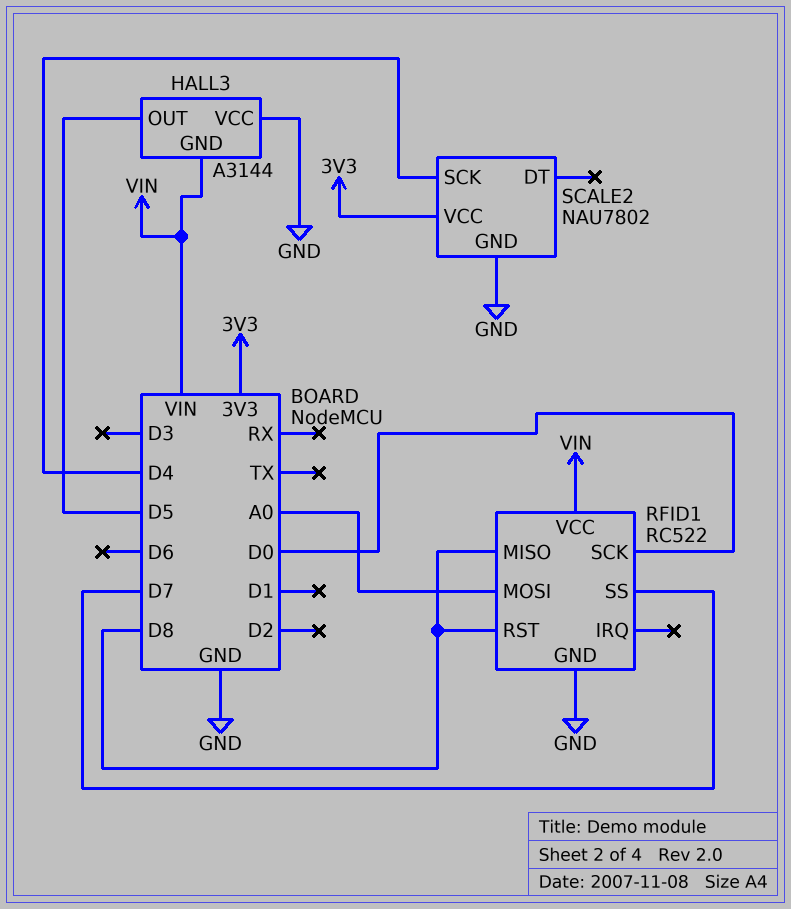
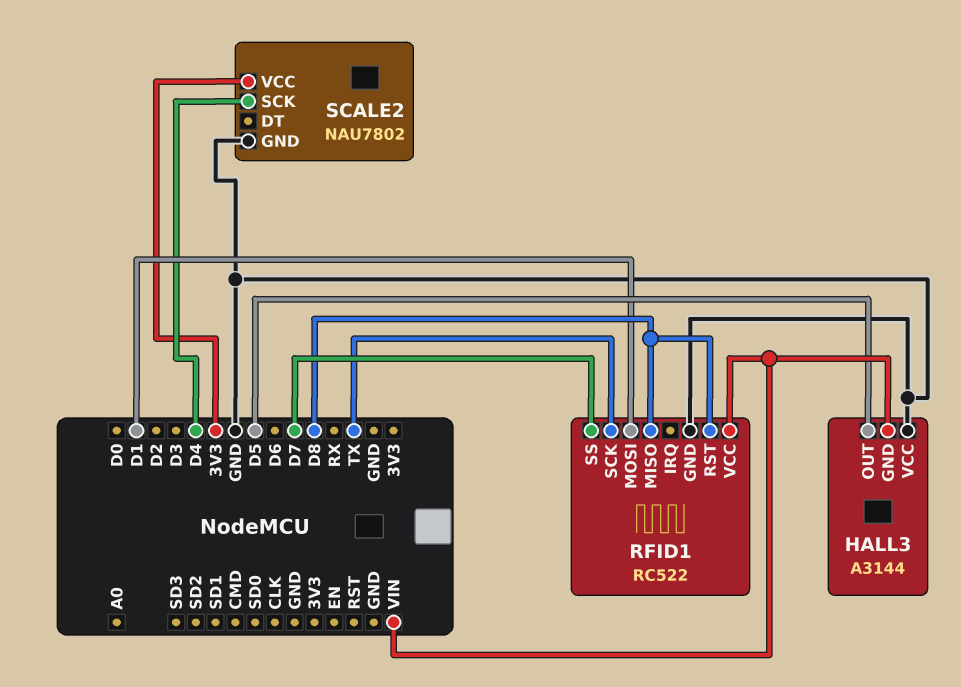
RFID1 pin MOSI: A0 -> D1
RFID1 pin SCK: D0 -> TX

